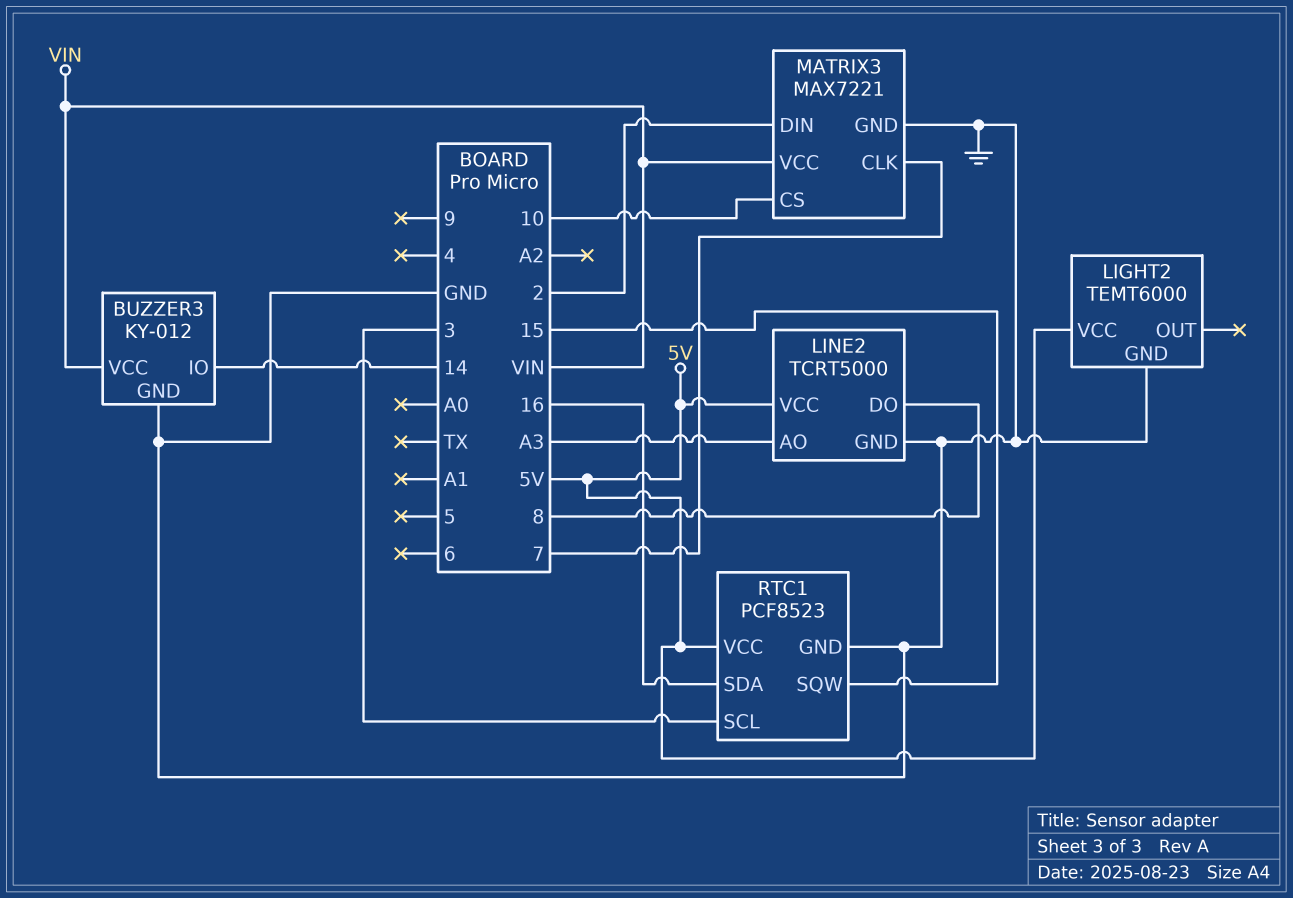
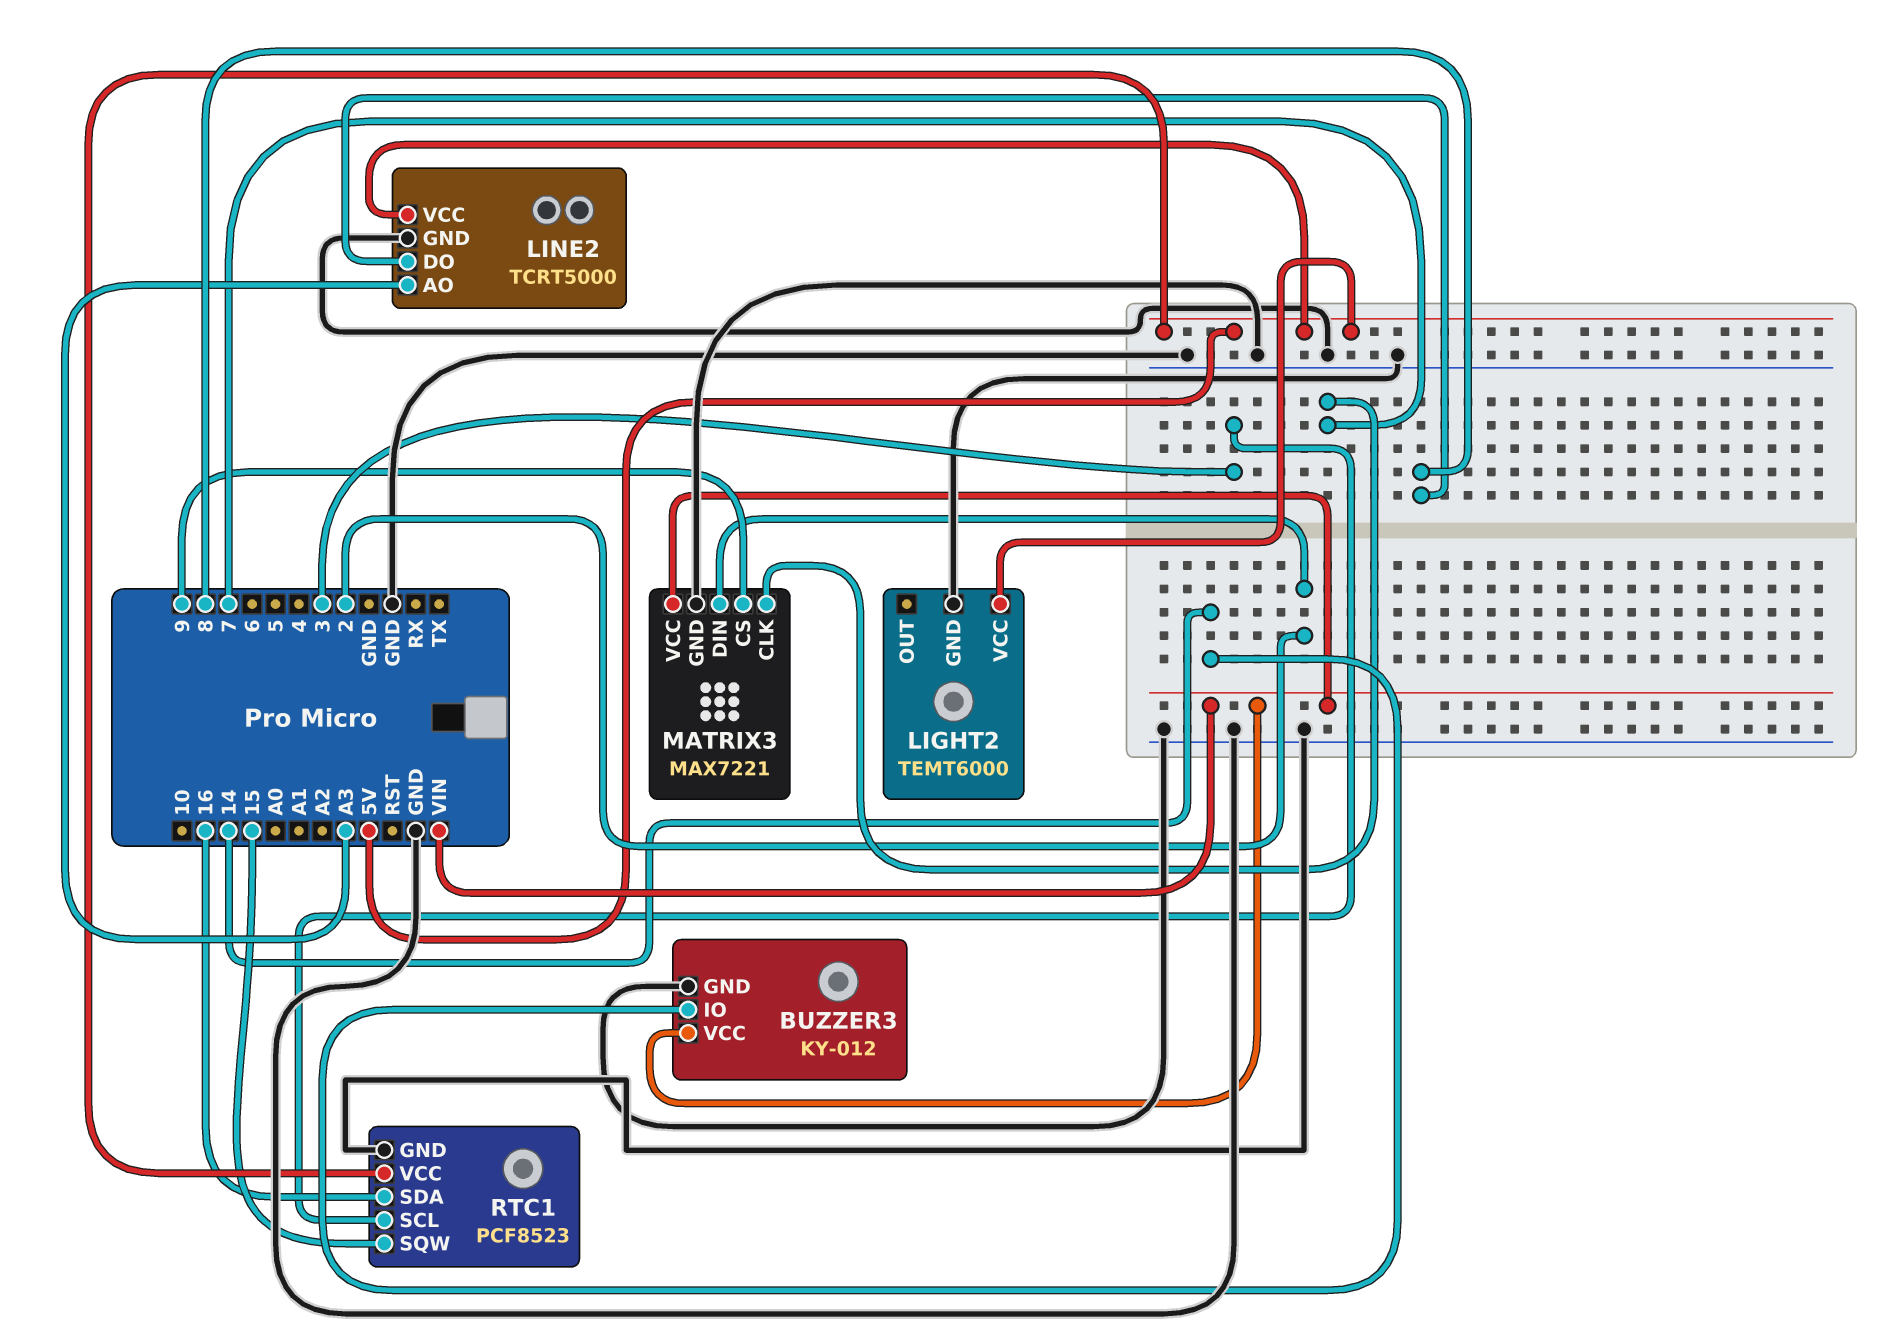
MATRIX3 pin CS: 10 -> 9

